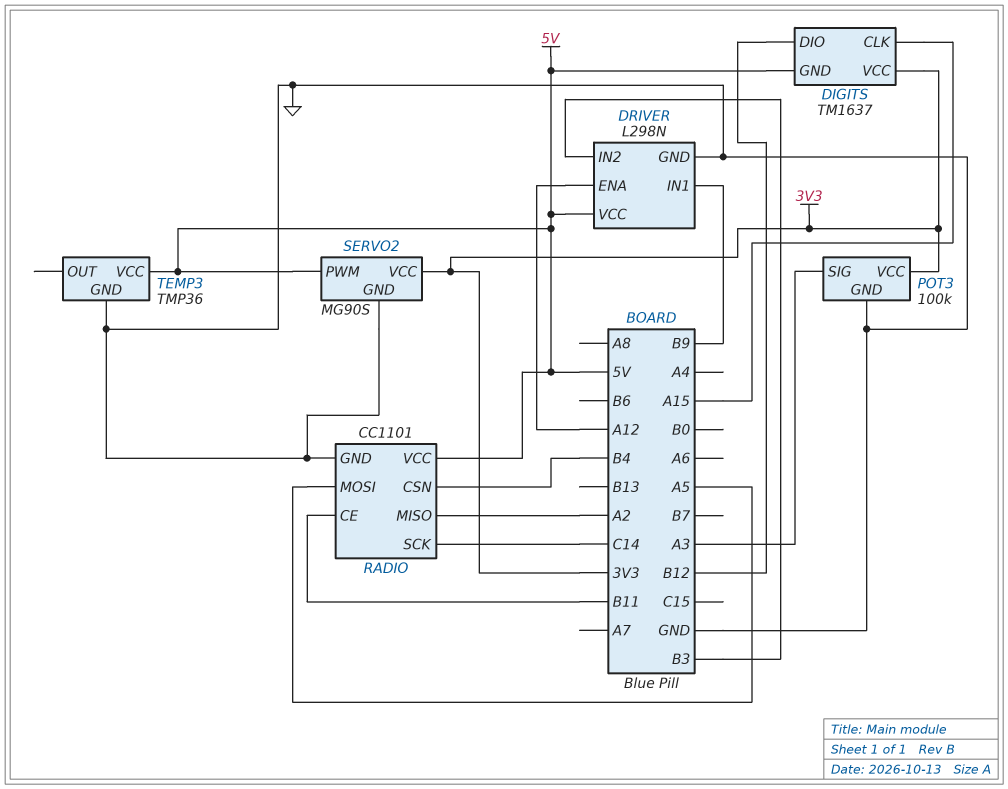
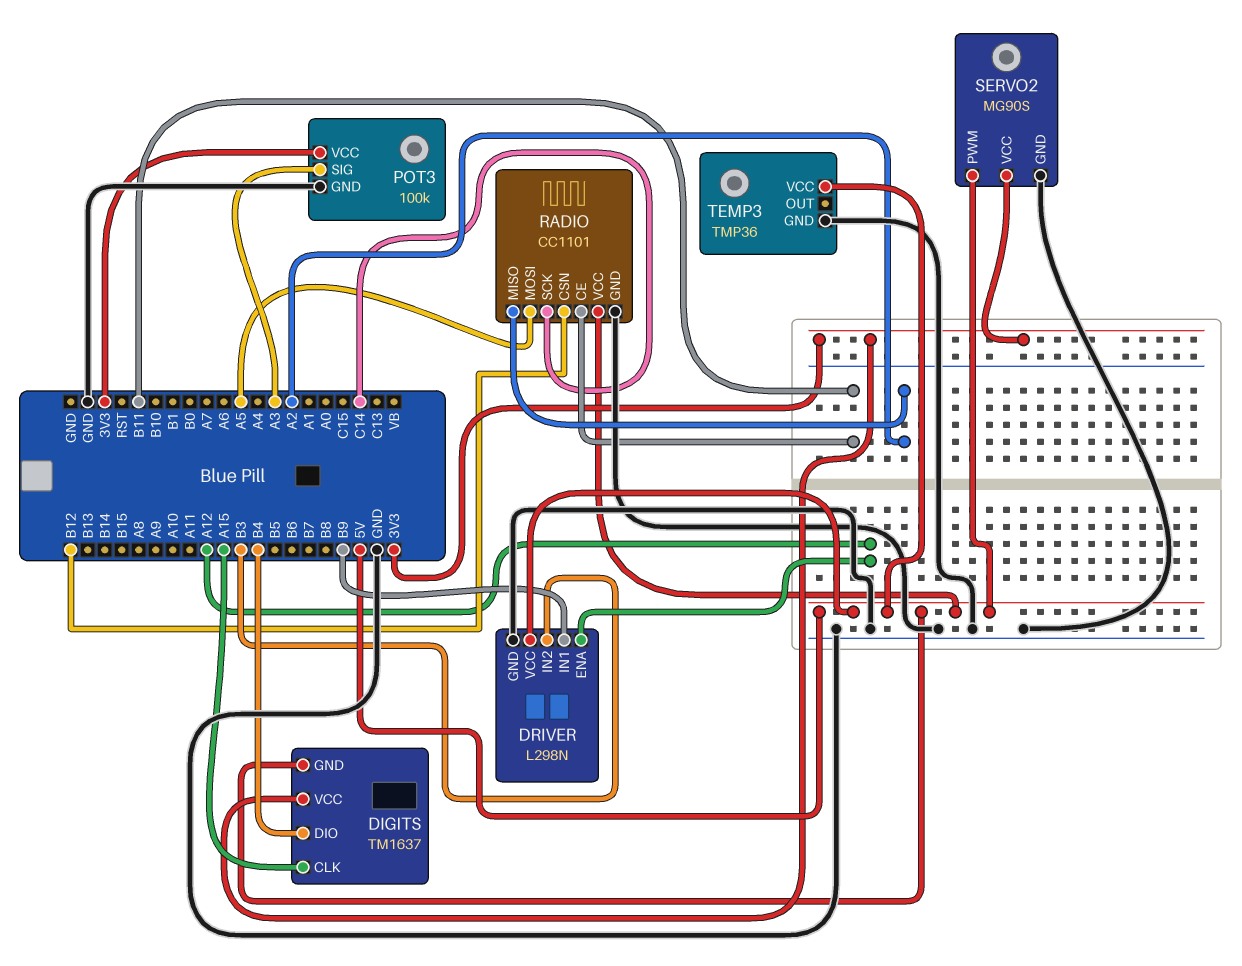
DIGITS pin DIO: B12 -> B4
RADIO pin CSN: B4 -> B12

